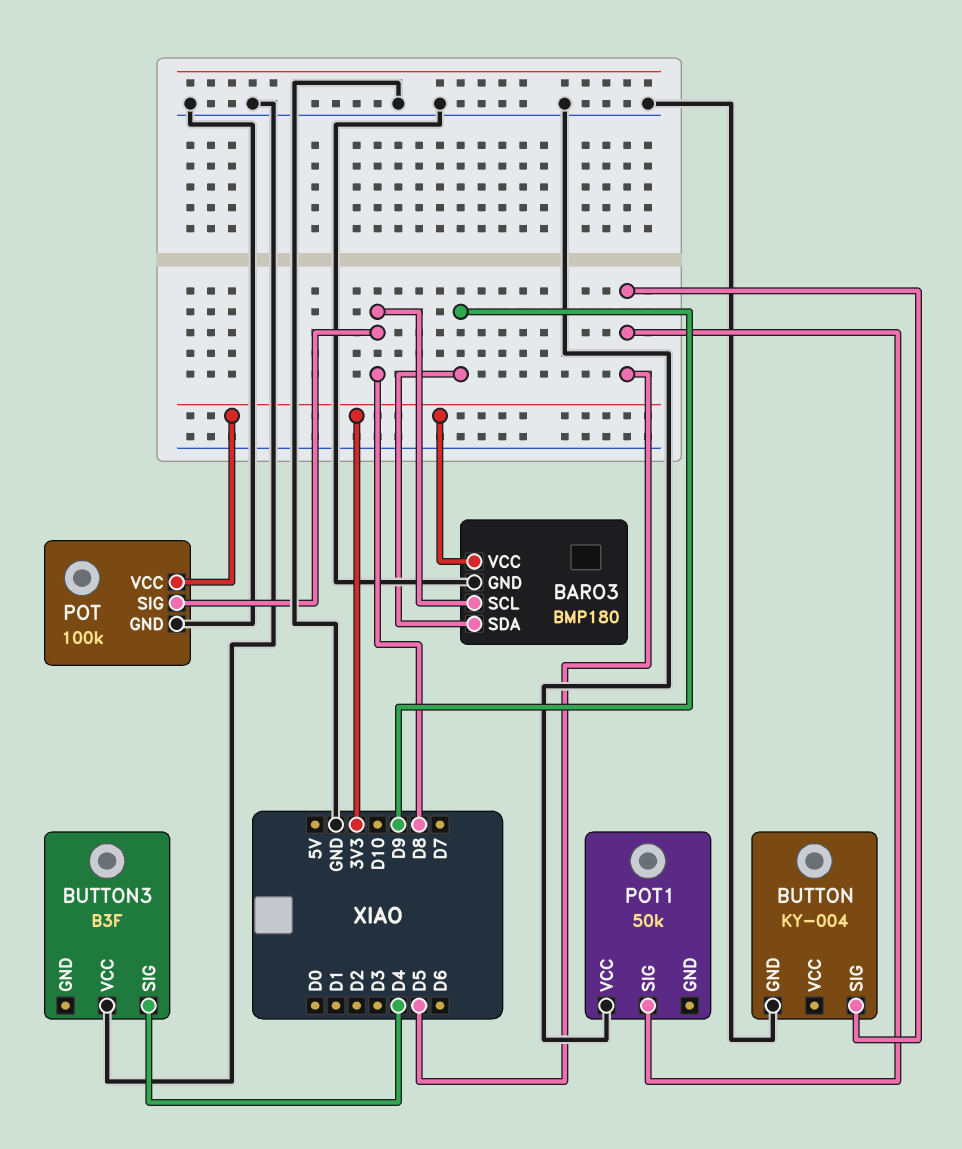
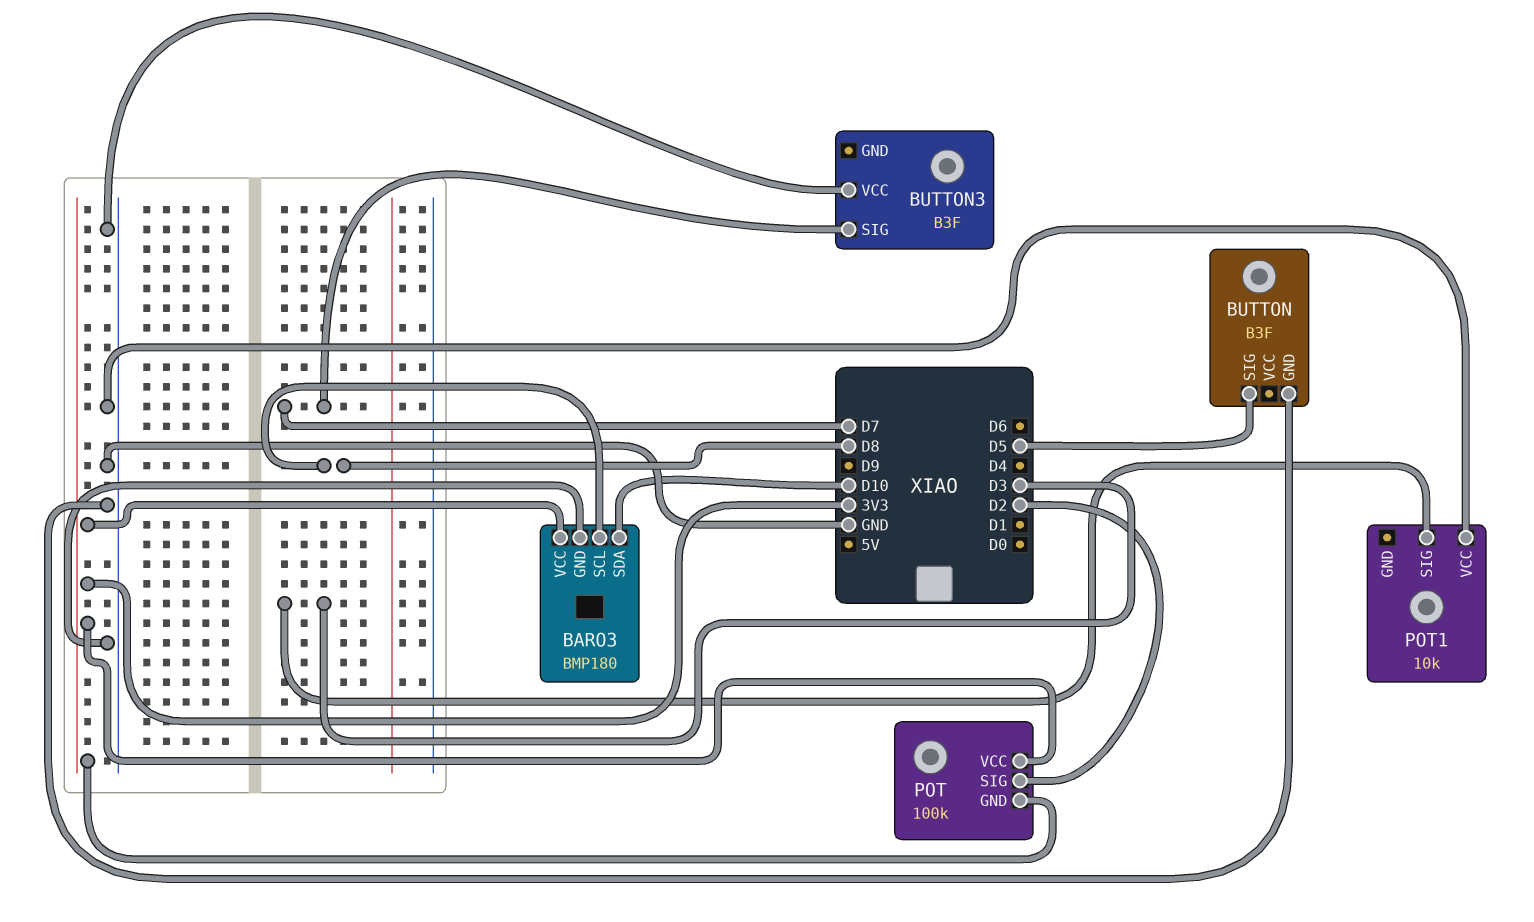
BARO3 pin SDA: D9 -> D10
BUTTON: KY-004 -> B3F
BUTTON3 pin SIG: D4 -> D7
POT pin GND: GND -> 3V3
POT pin SIG: D8 -> D2
POT1: 50k -> 10k
POT1 pin SIG: D5 -> D3

